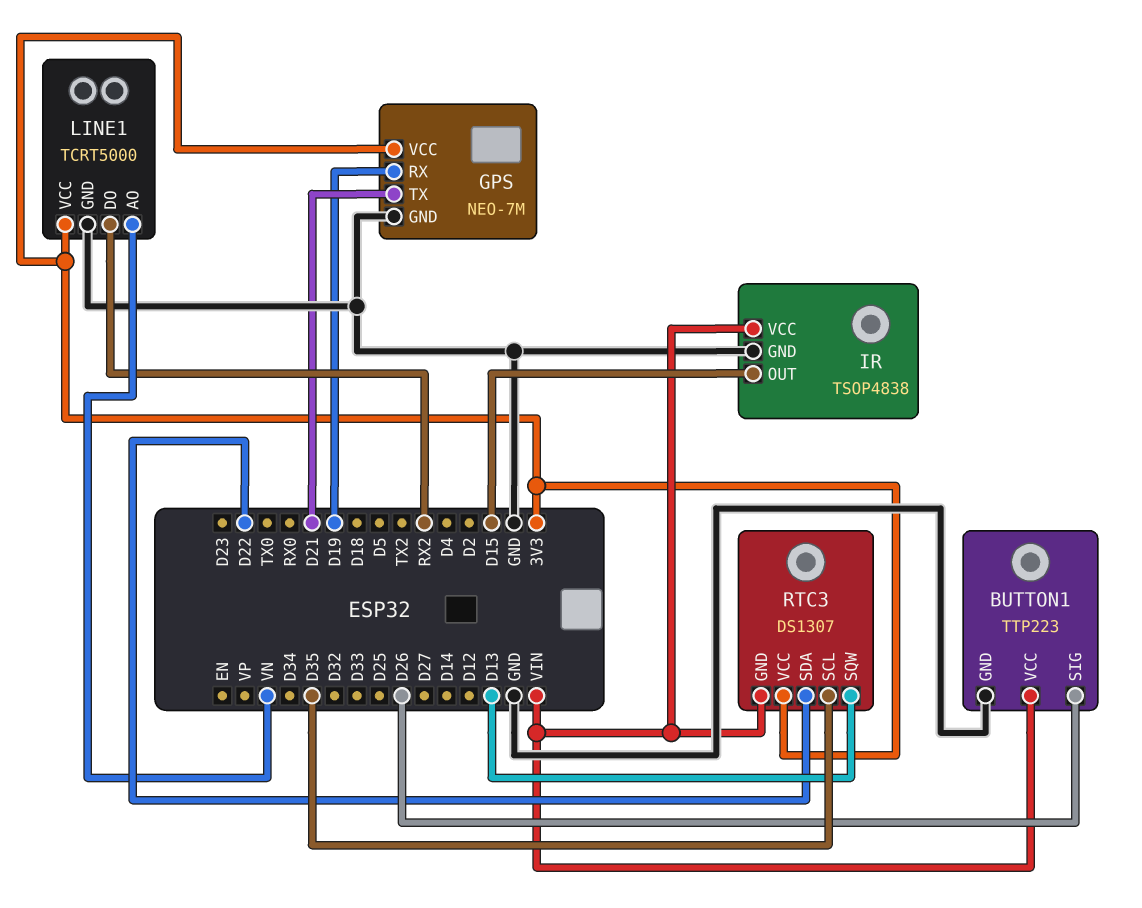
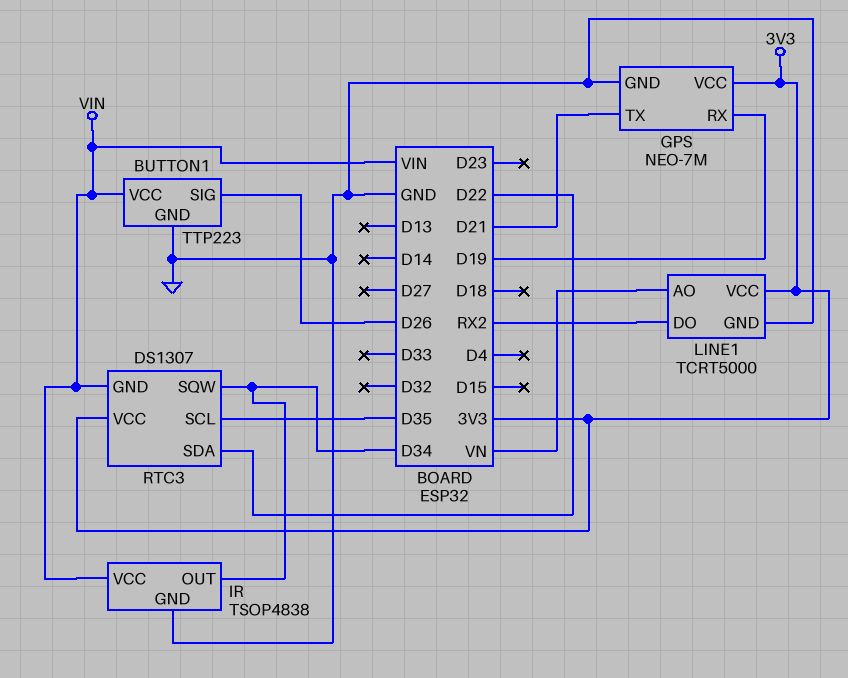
IR pin OUT: D15 -> D34
RTC3 pin SQW: D13 -> D34

